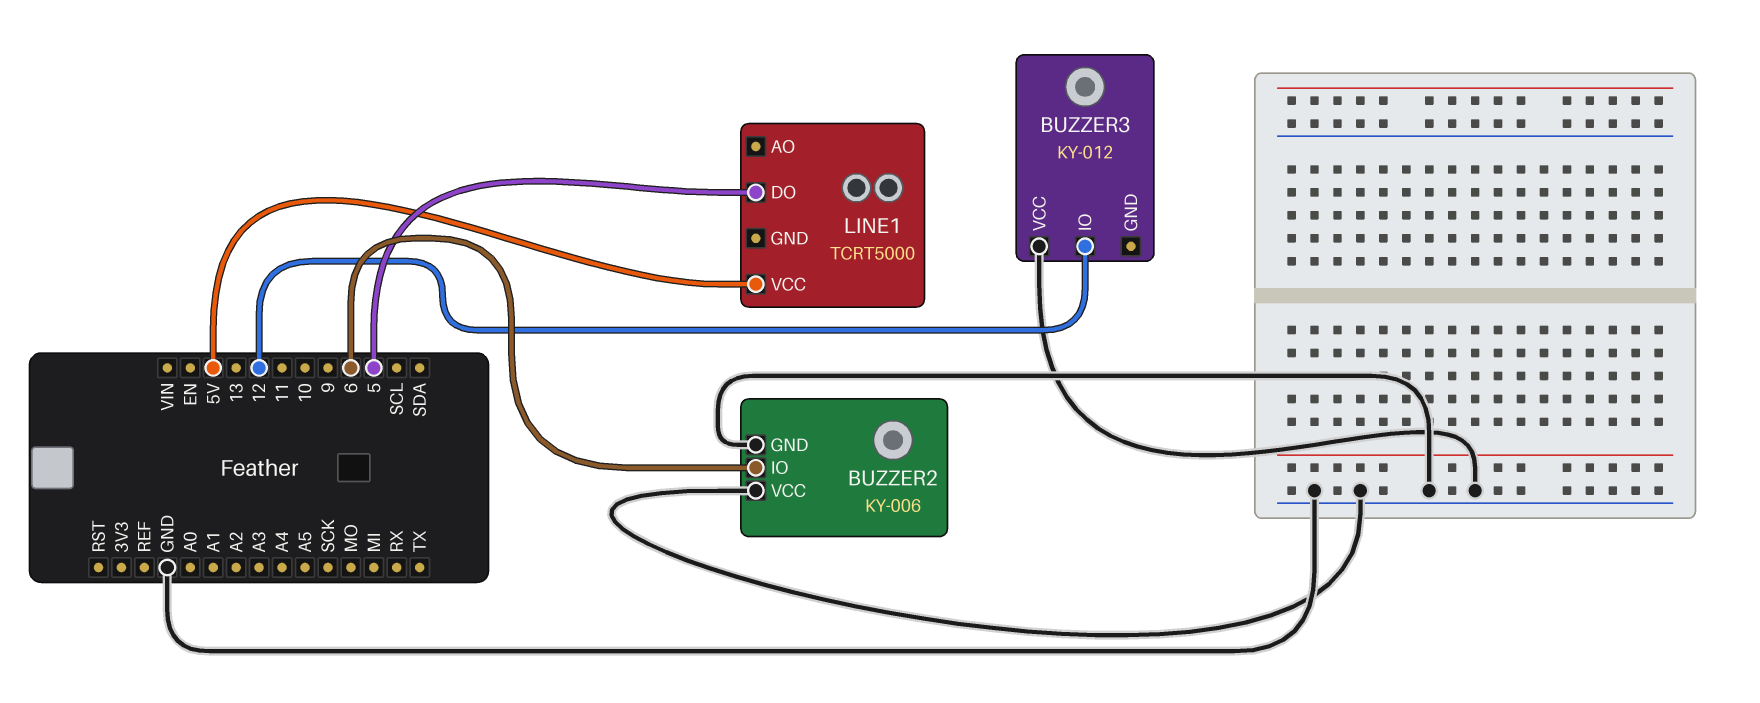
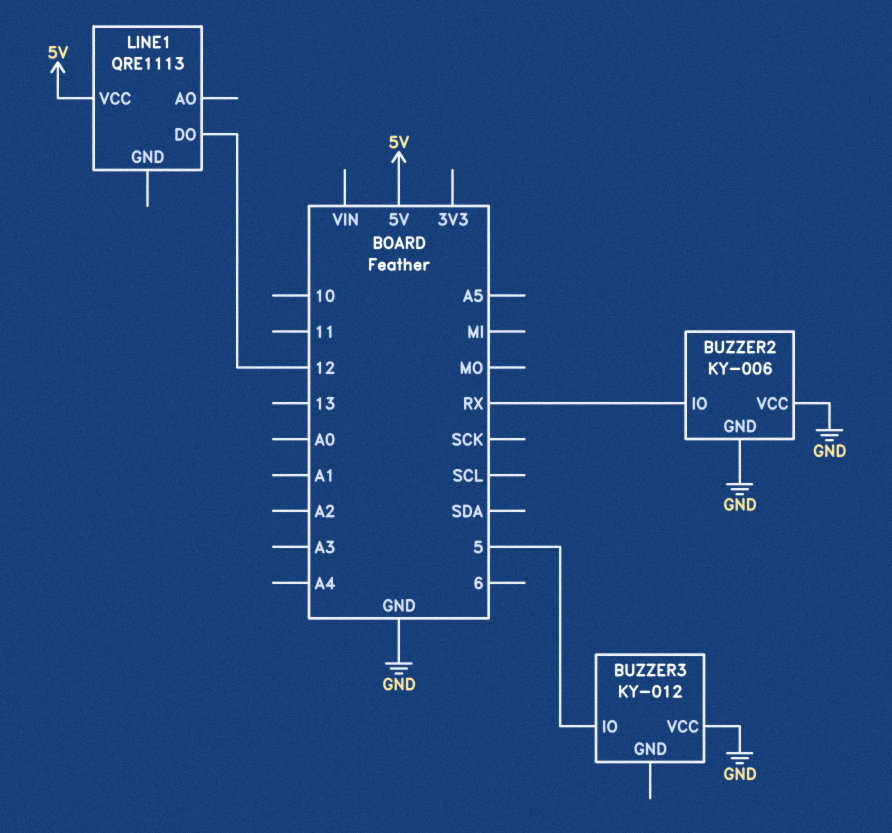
BUZZER2 pin IO: 6 -> RX
BUZZER3 pin IO: 12 -> 5
LINE1: TCRT5000 -> QRE1113
LINE1 pin DO: 5 -> 12

